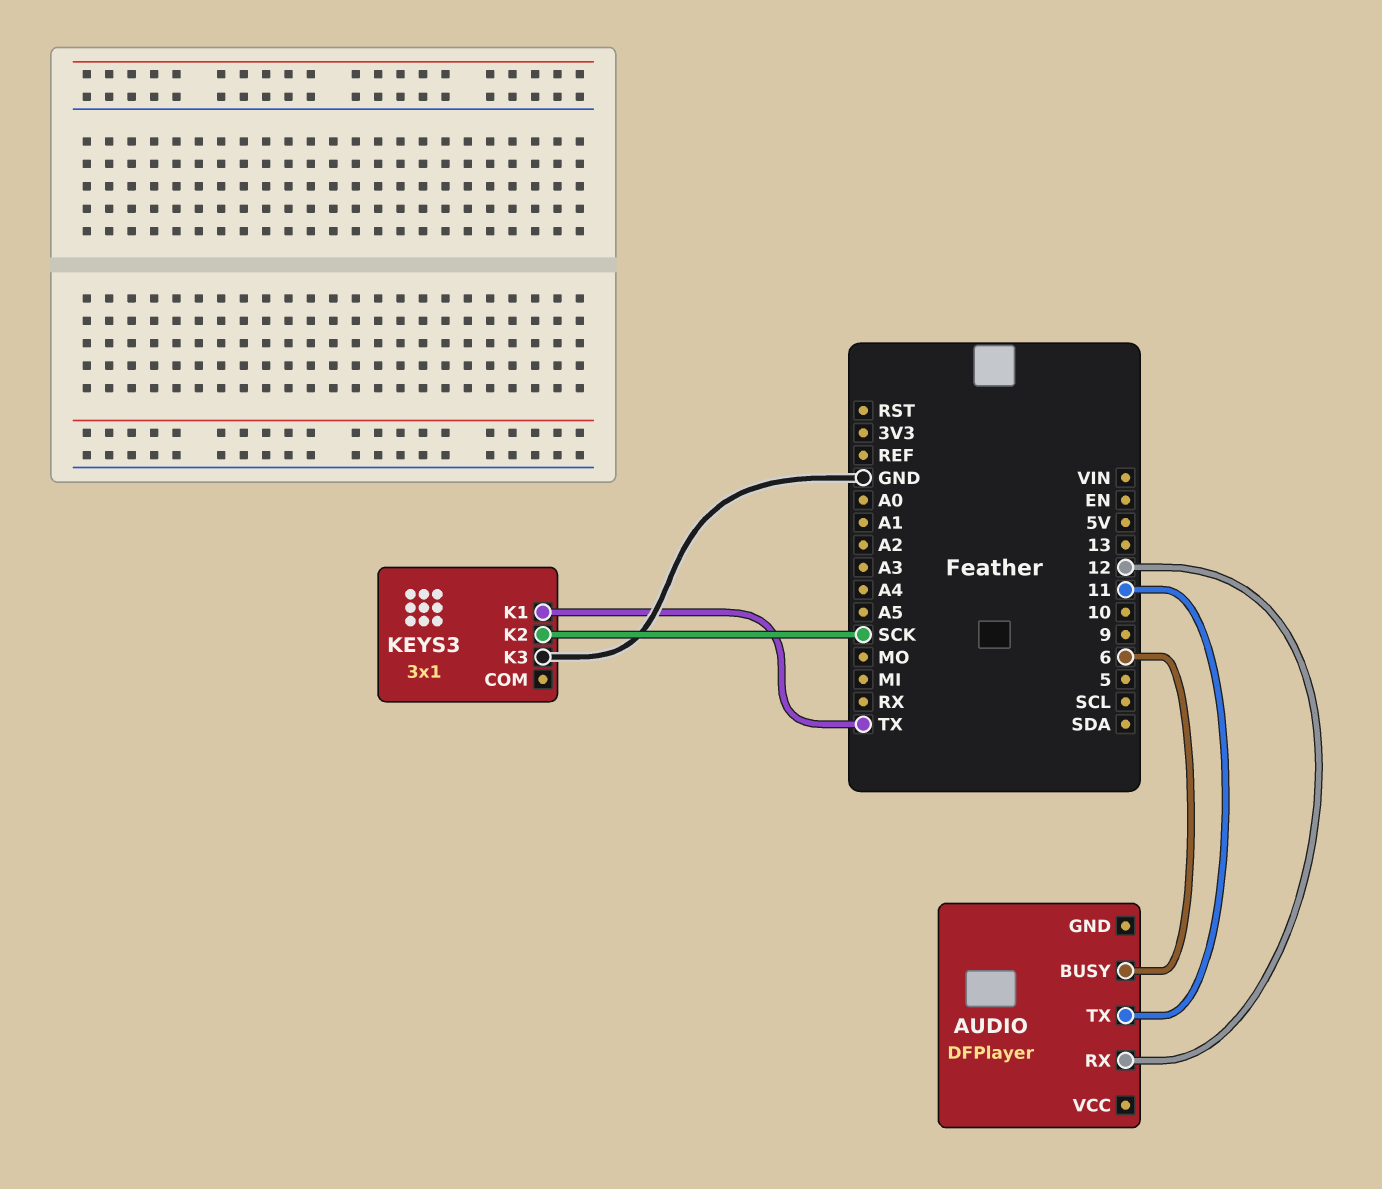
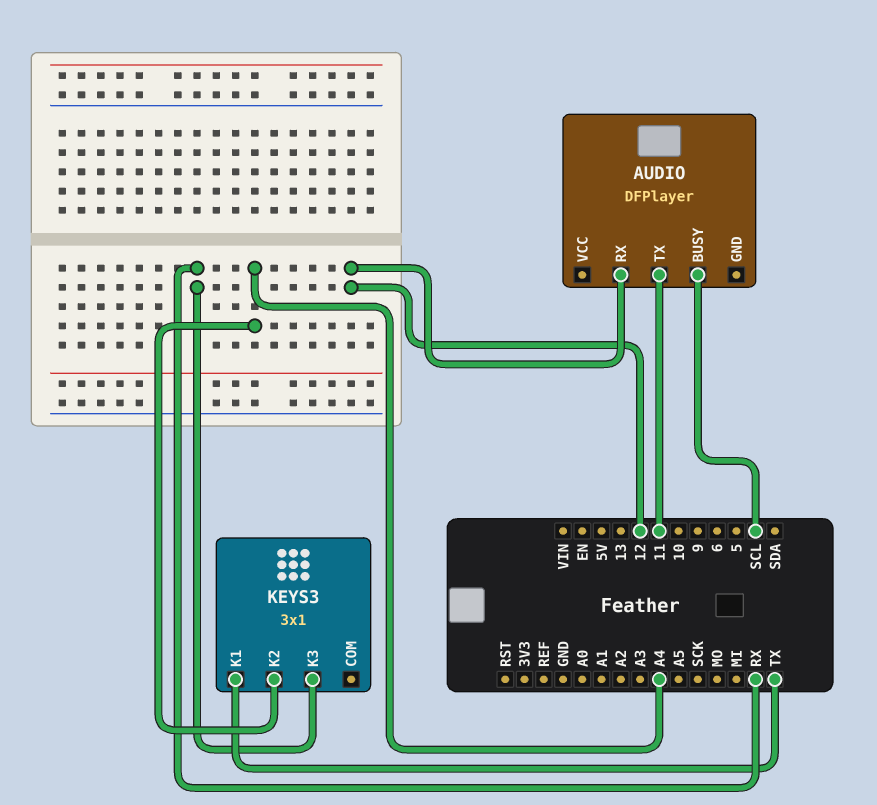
AUDIO pin BUSY: 6 -> SCL
KEYS3 pin K2: SCK -> A4
KEYS3 pin K3: GND -> RX

